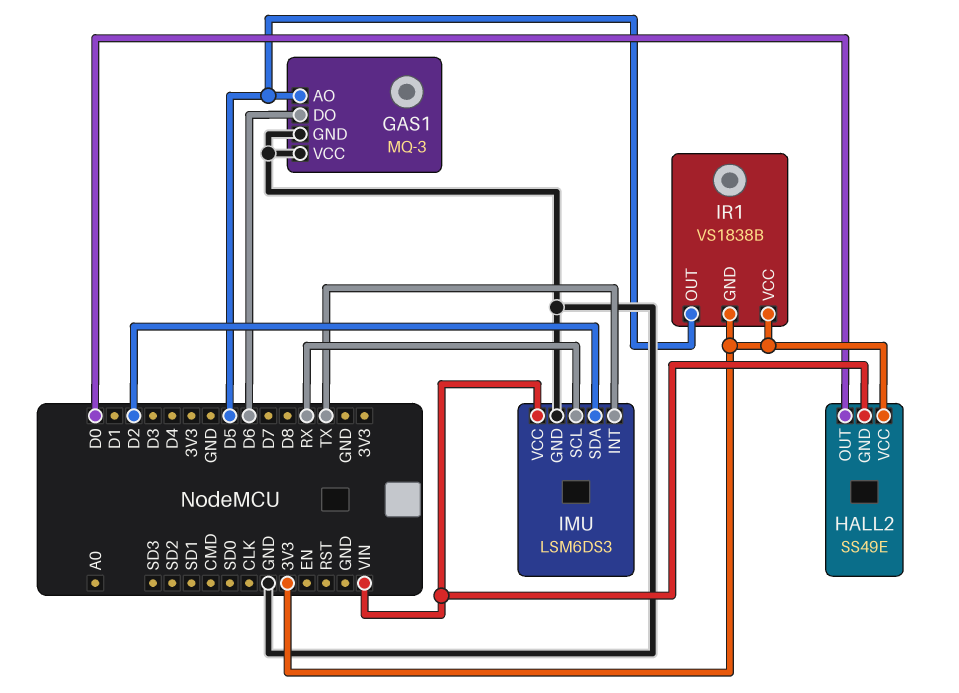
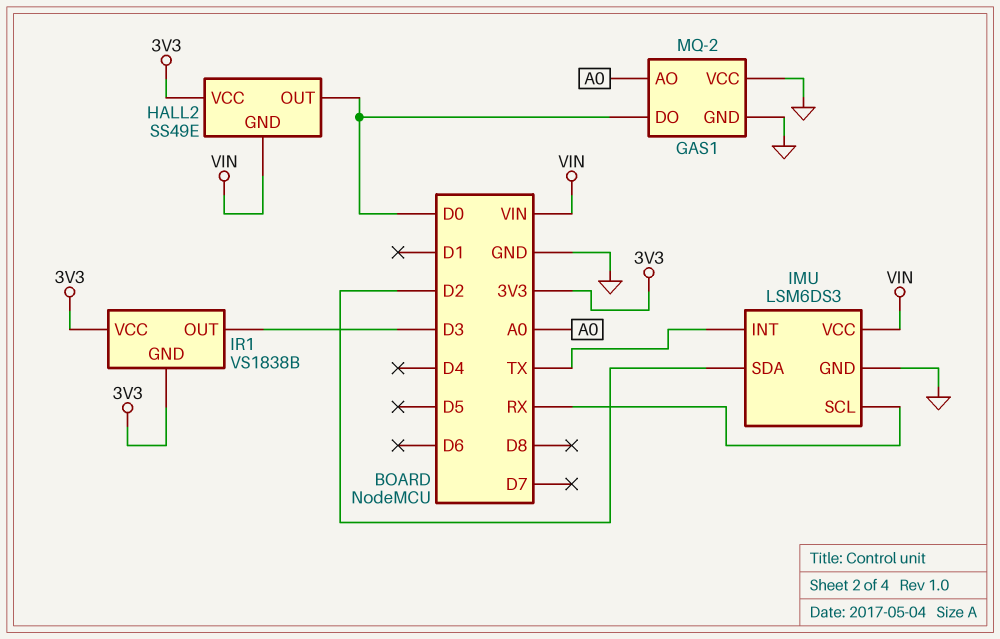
GAS1: MQ-3 -> MQ-2
GAS1 pin AO: D5 -> A0
GAS1 pin DO: D6 -> D0
IR1 pin OUT: D5 -> D3

